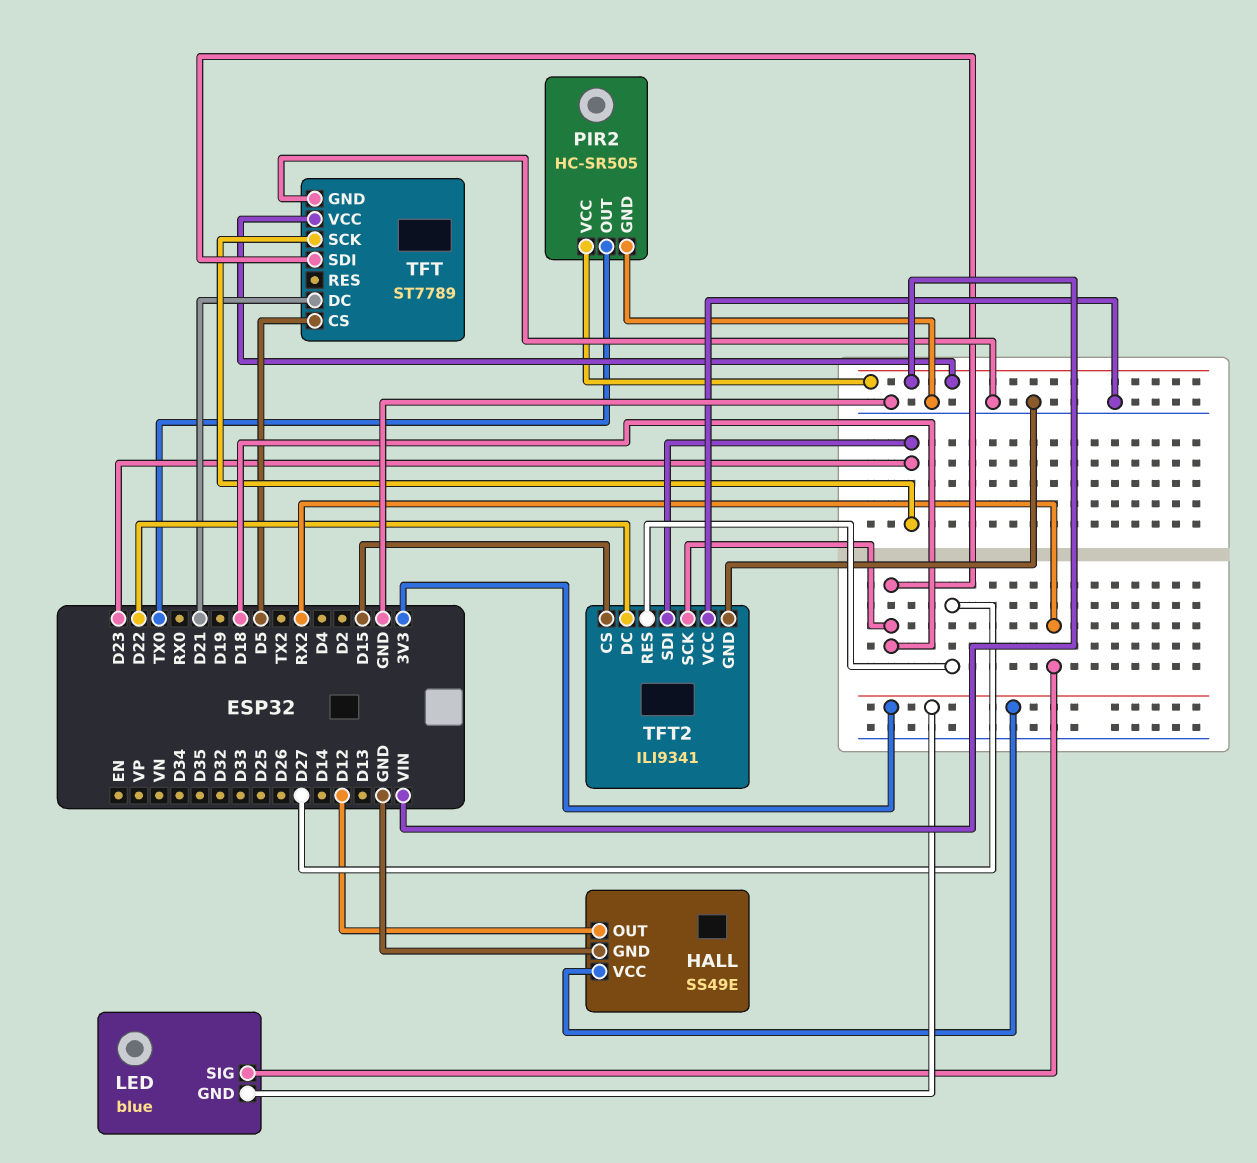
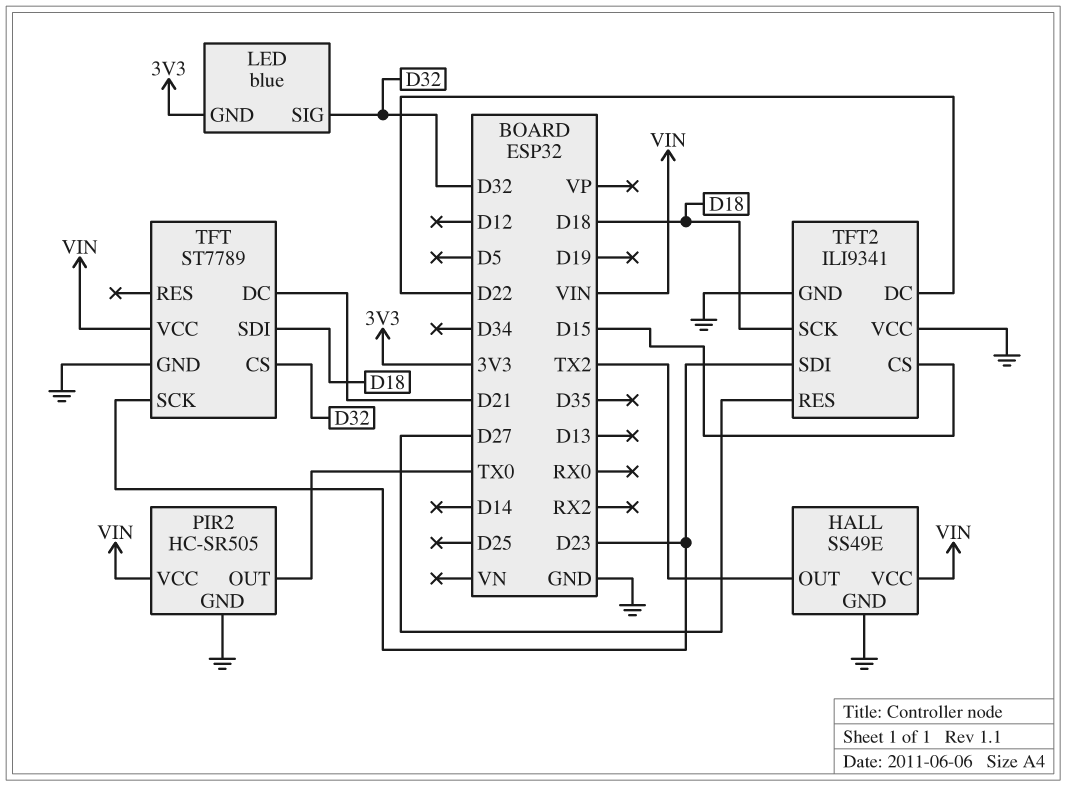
HALL pin OUT: D12 -> TX2
HALL pin VCC: 3V3 -> VIN
LED pin SIG: RX2 -> D32
TFT pin CS: D5 -> D32

